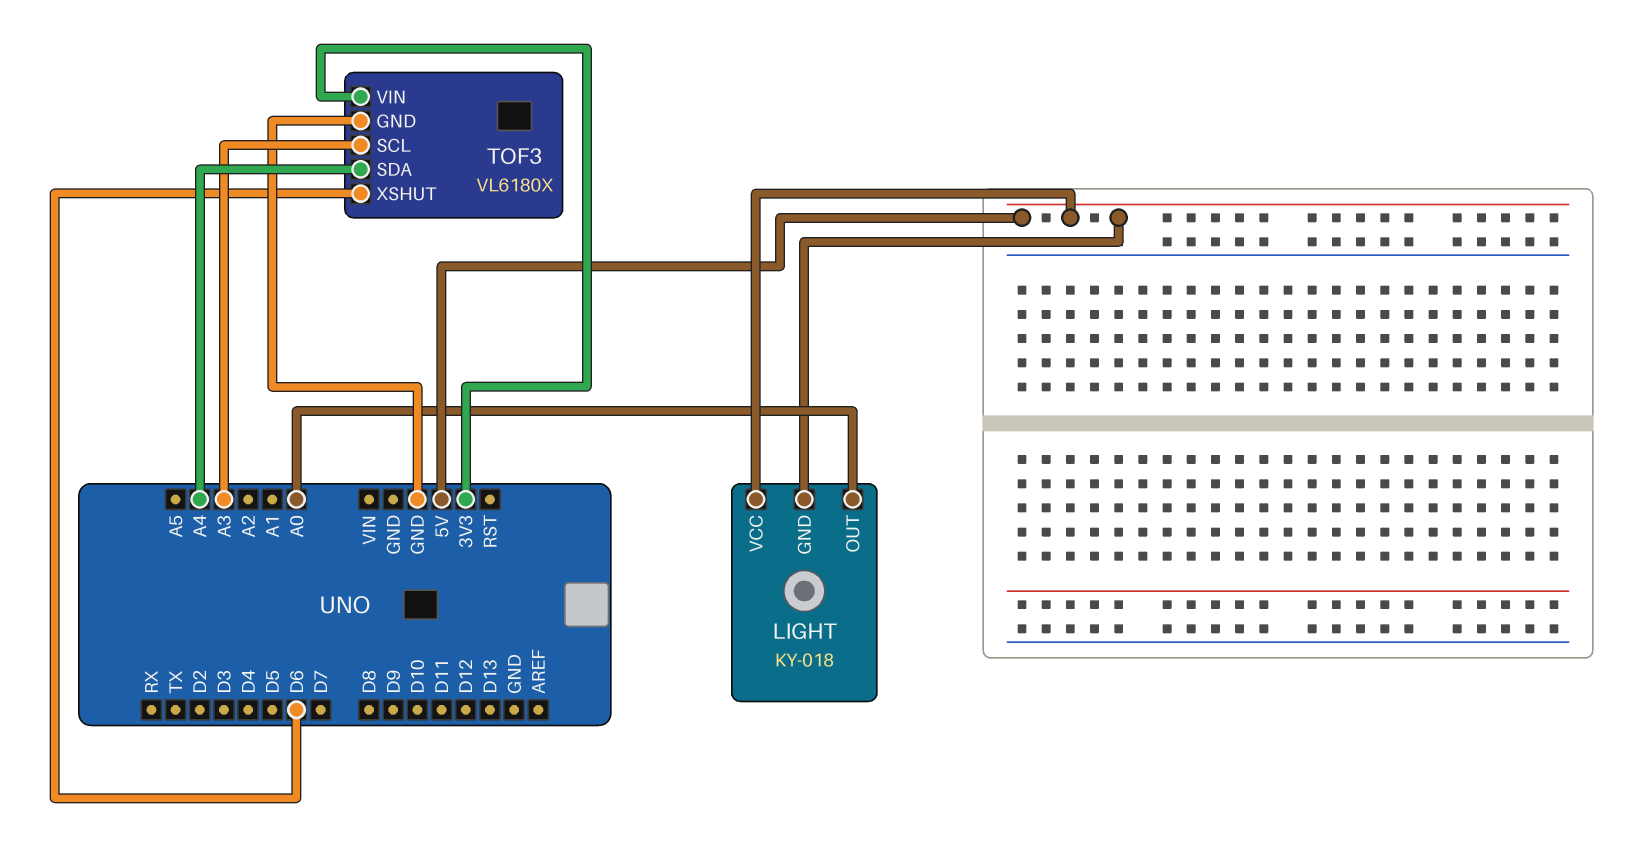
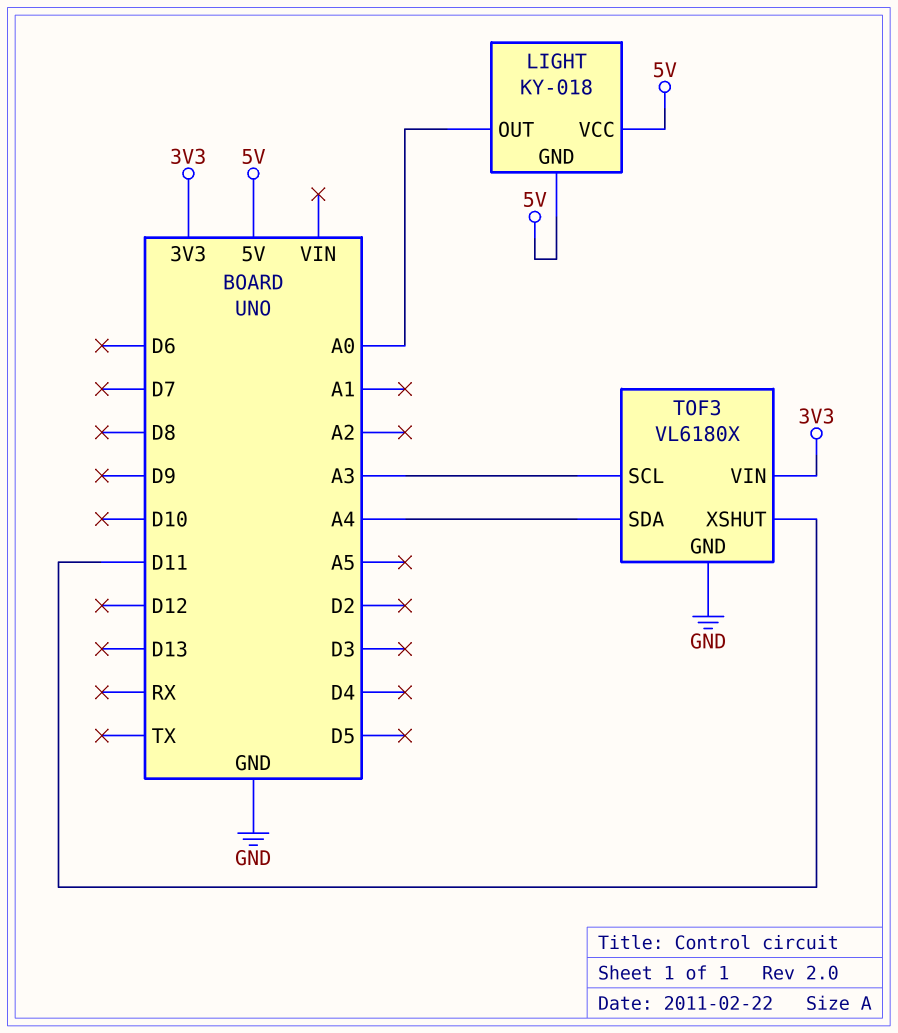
TOF3 pin XSHUT: D6 -> D11

